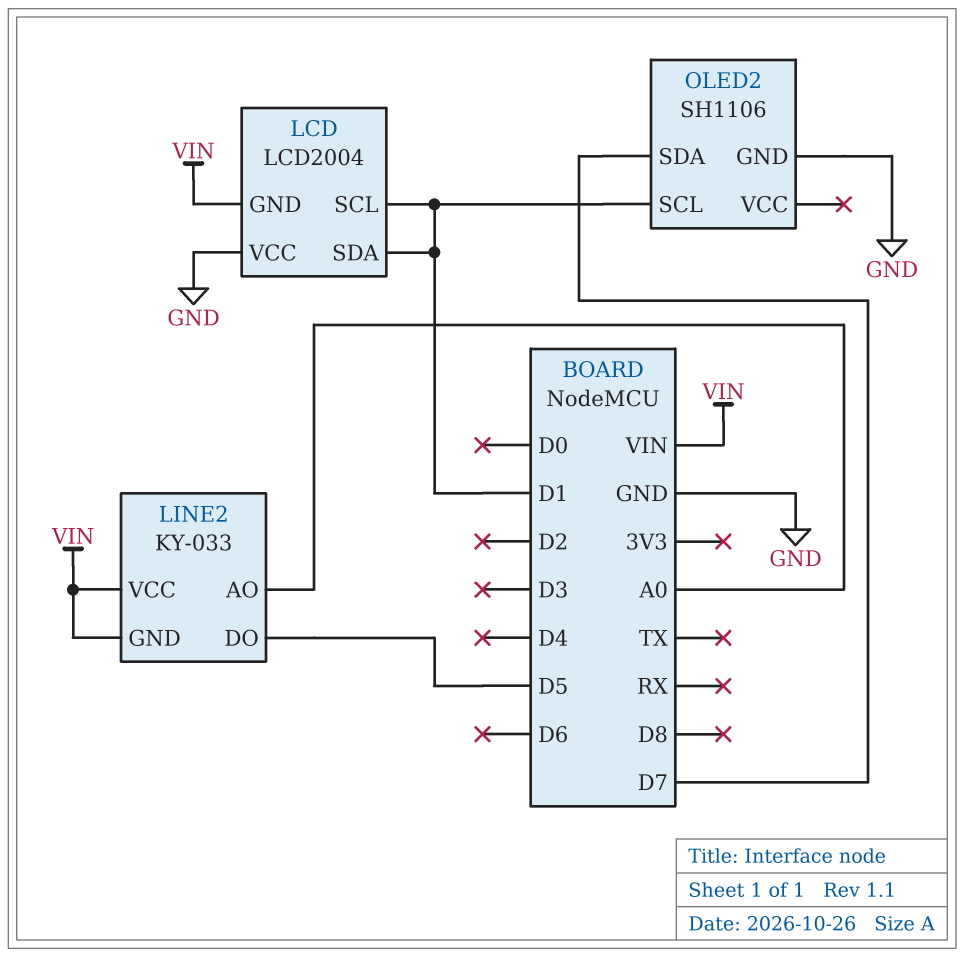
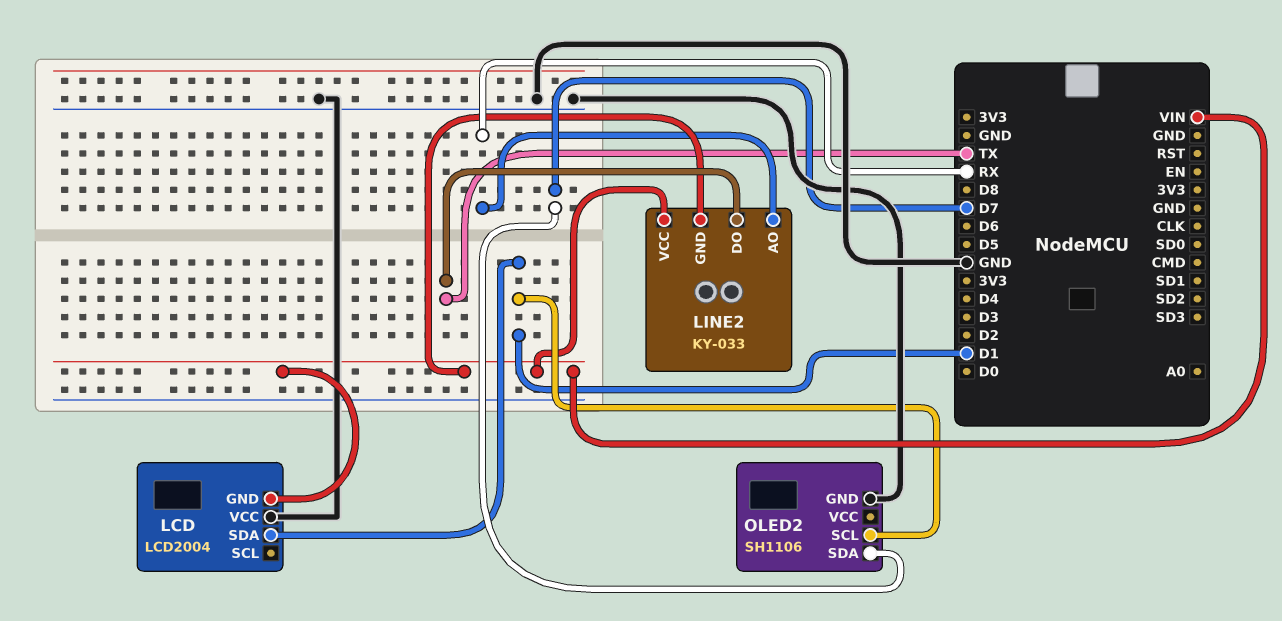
LCD pin SCL: D1 -> none
LINE2 pin AO: A0 -> RX
LINE2 pin DO: D5 -> TX

